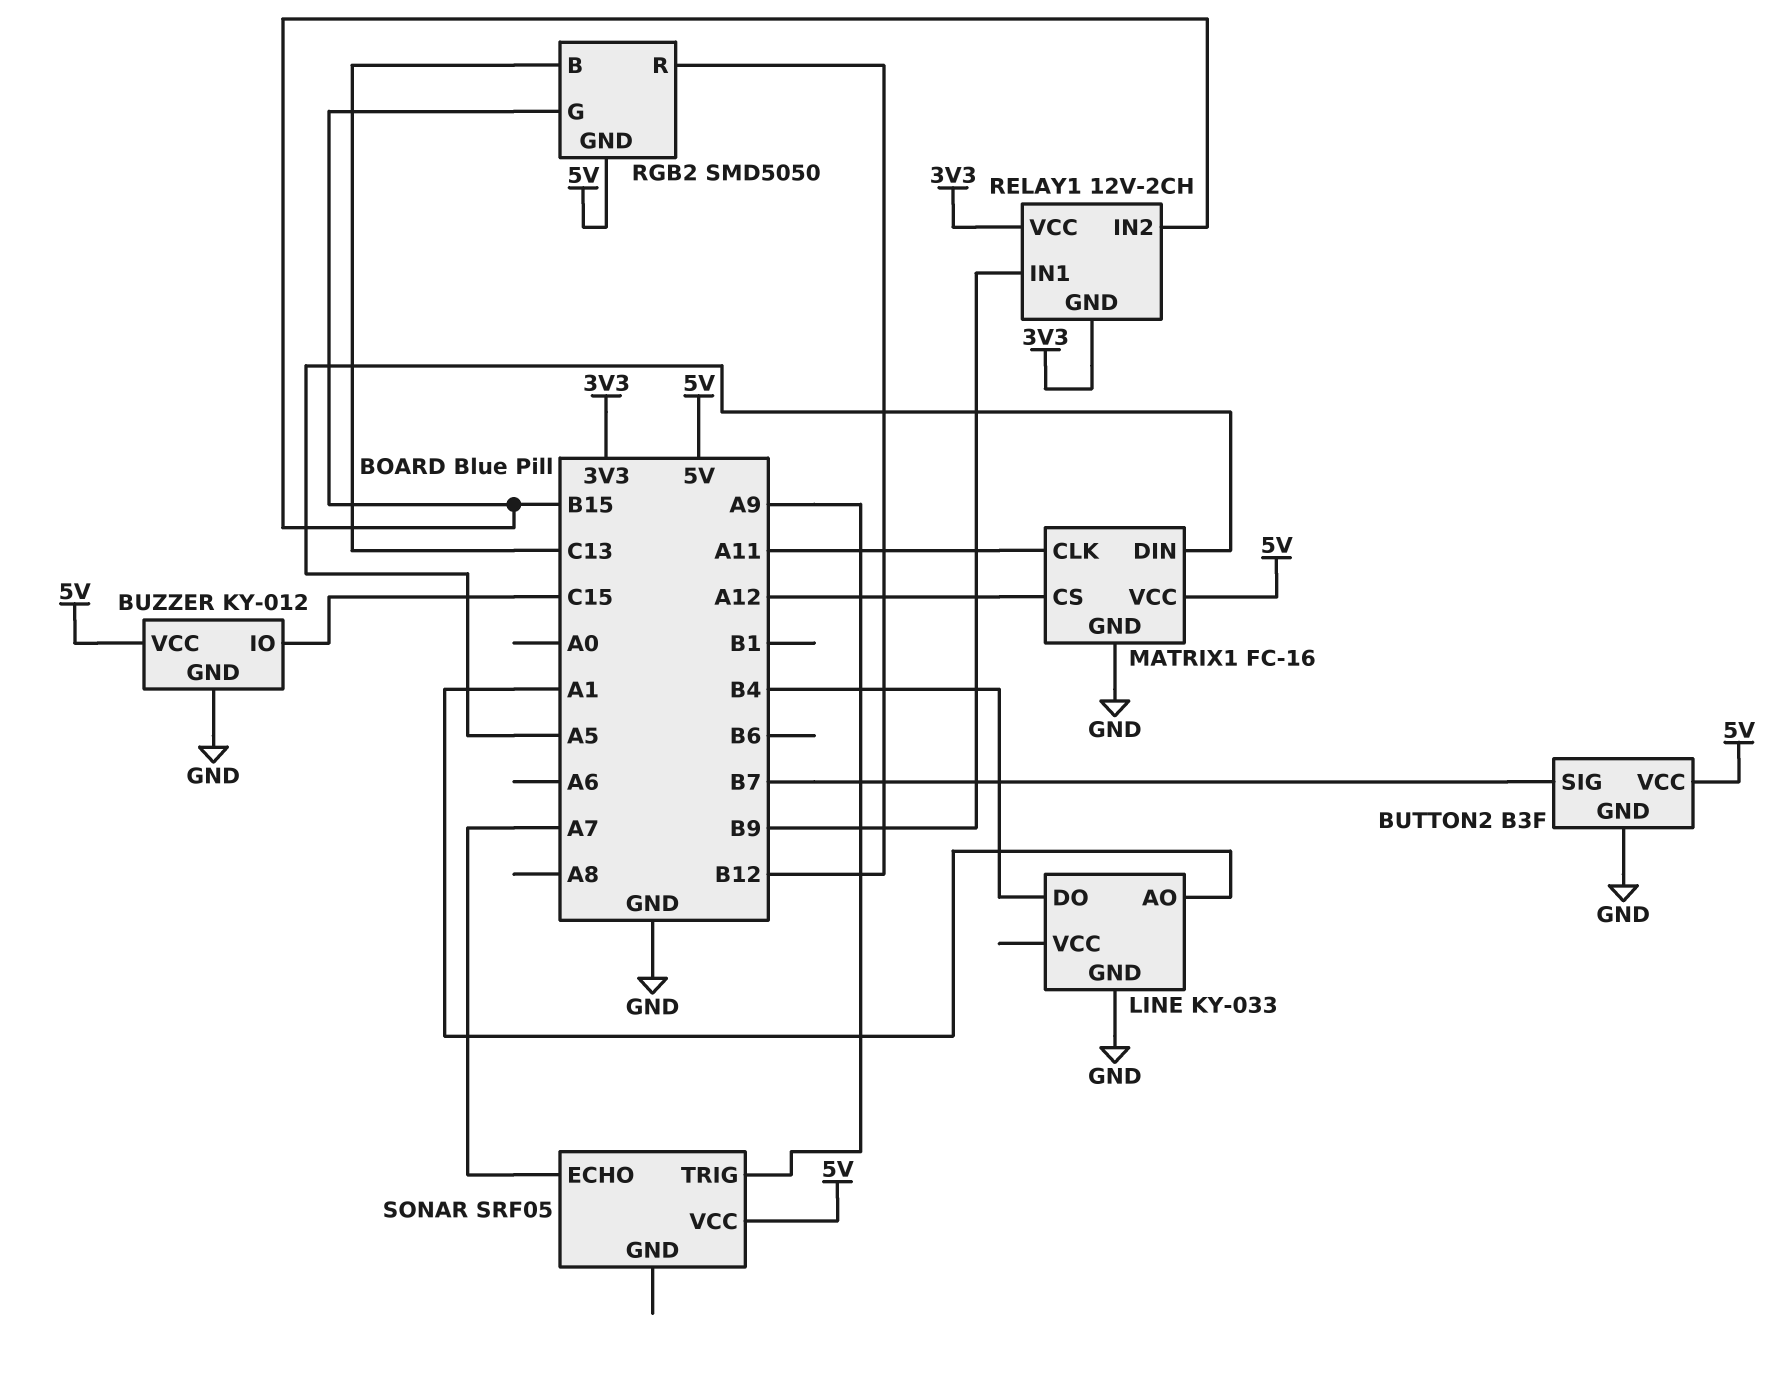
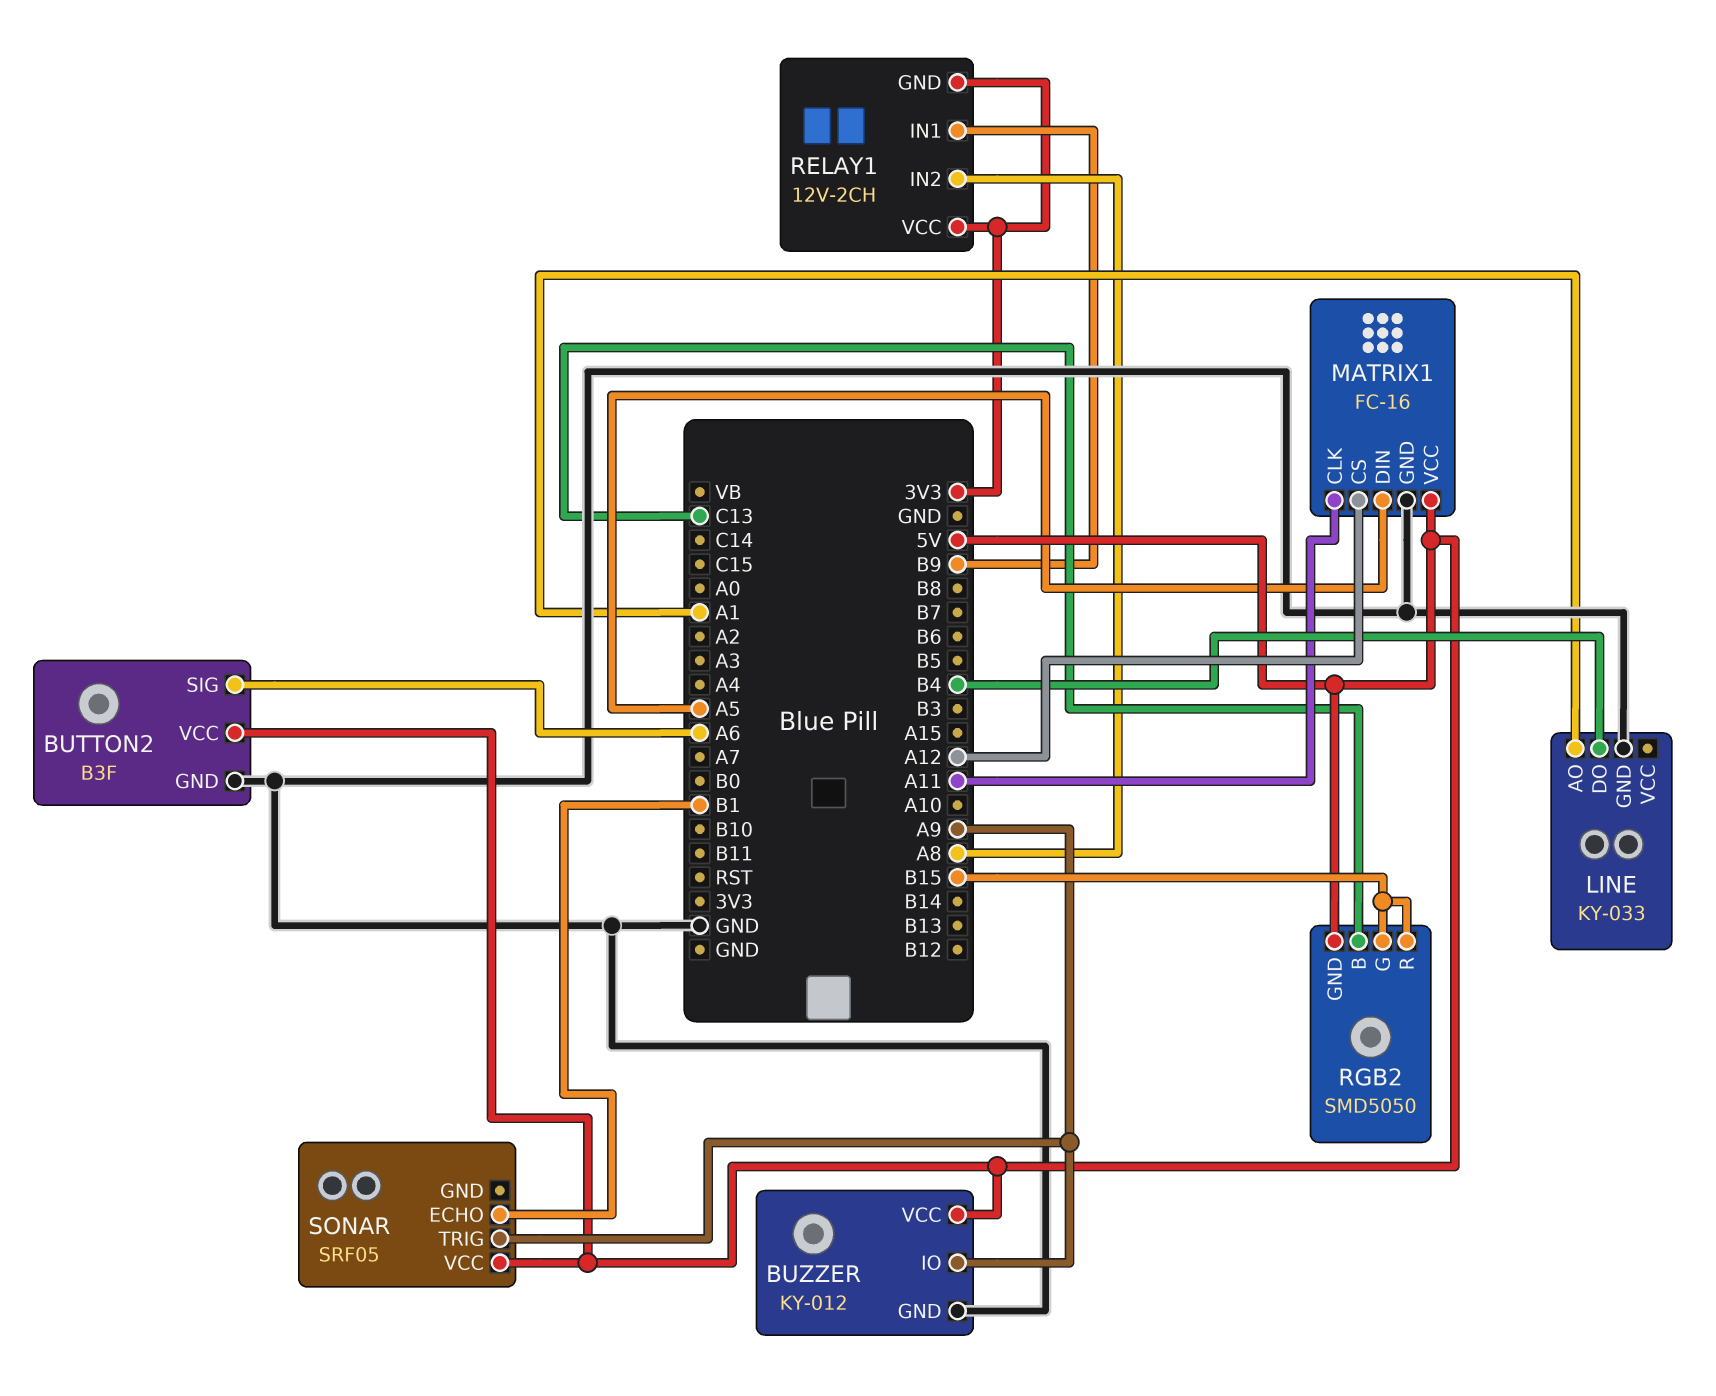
BUTTON2 pin SIG: B7 -> A6
BUZZER pin IO: C15 -> A9
RELAY1 pin IN2: B15 -> A8
RGB2 pin R: B12 -> B15
SONAR pin ECHO: A7 -> B1

